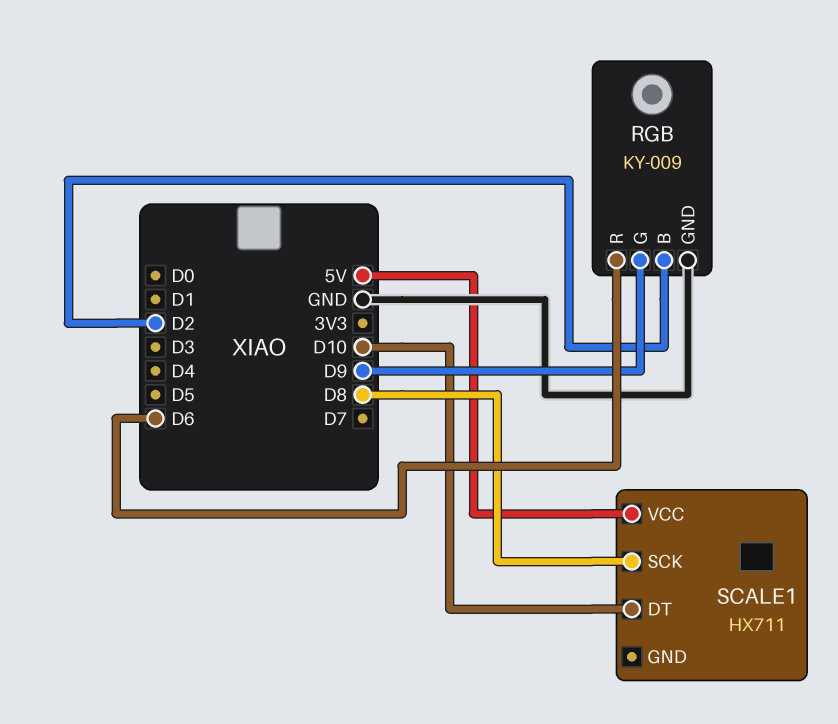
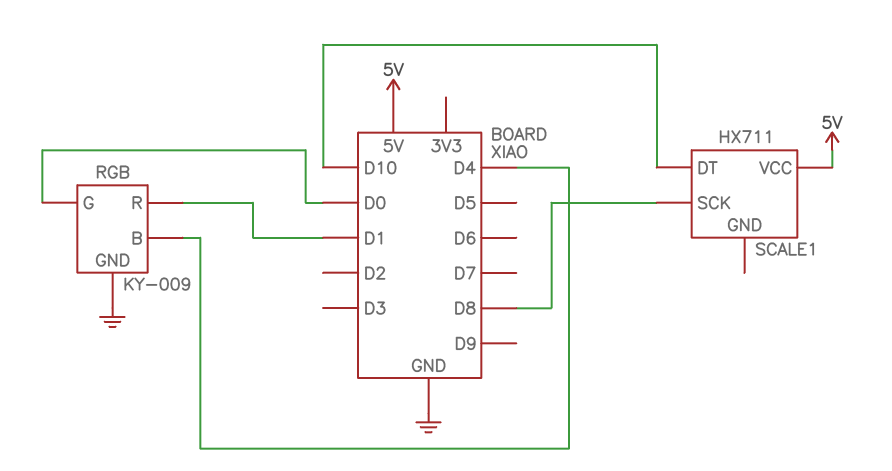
RGB pin B: D2 -> D4
RGB pin G: D9 -> D0
RGB pin R: D6 -> D1

